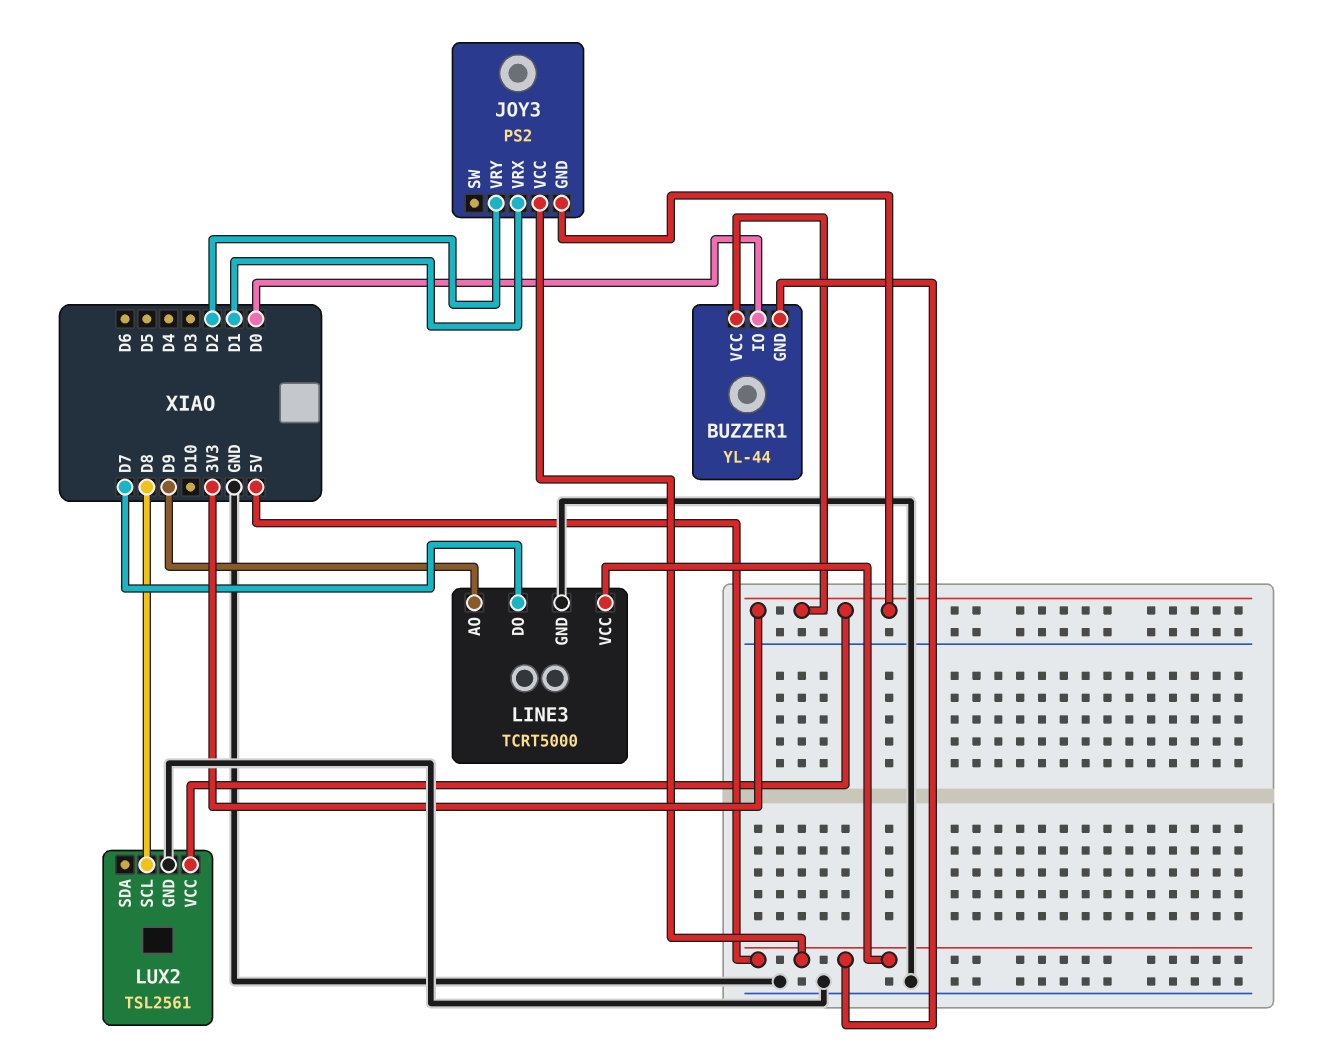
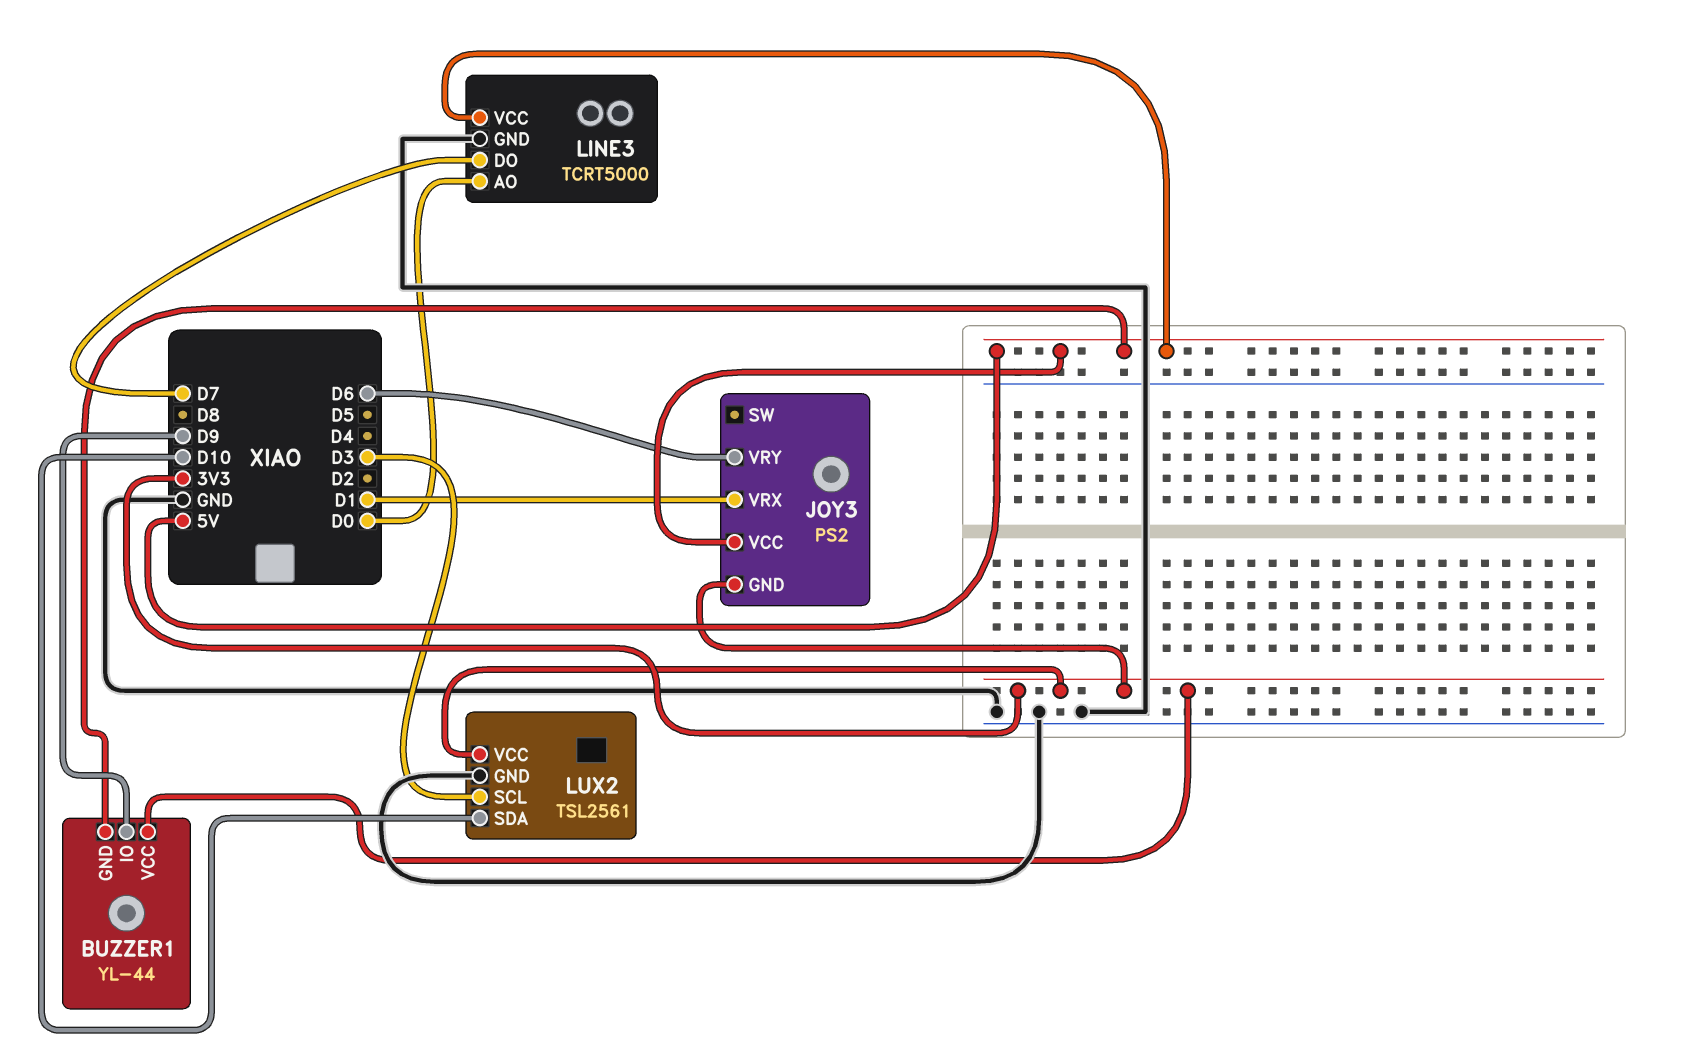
BUZZER1 pin IO: D0 -> D9
JOY3 pin VRY: D2 -> D6
LINE3 pin AO: D9 -> D0
LUX2 pin SCL: D8 -> D3
LUX2 pin SDA: none -> D10

